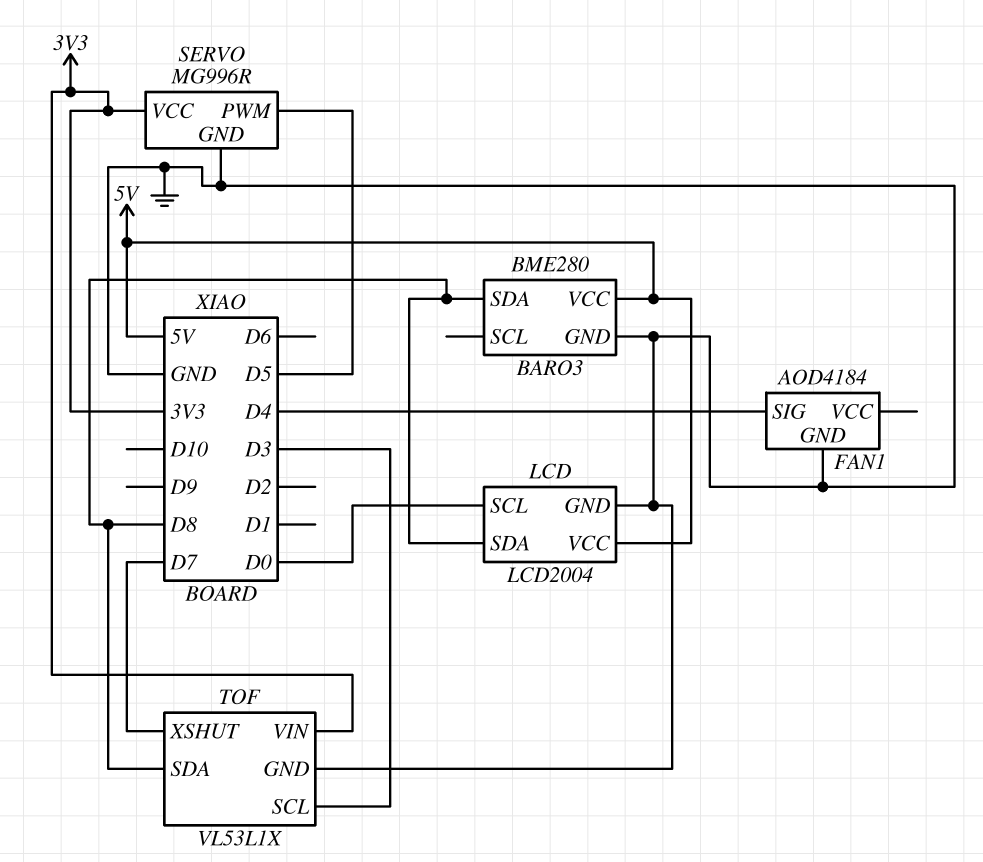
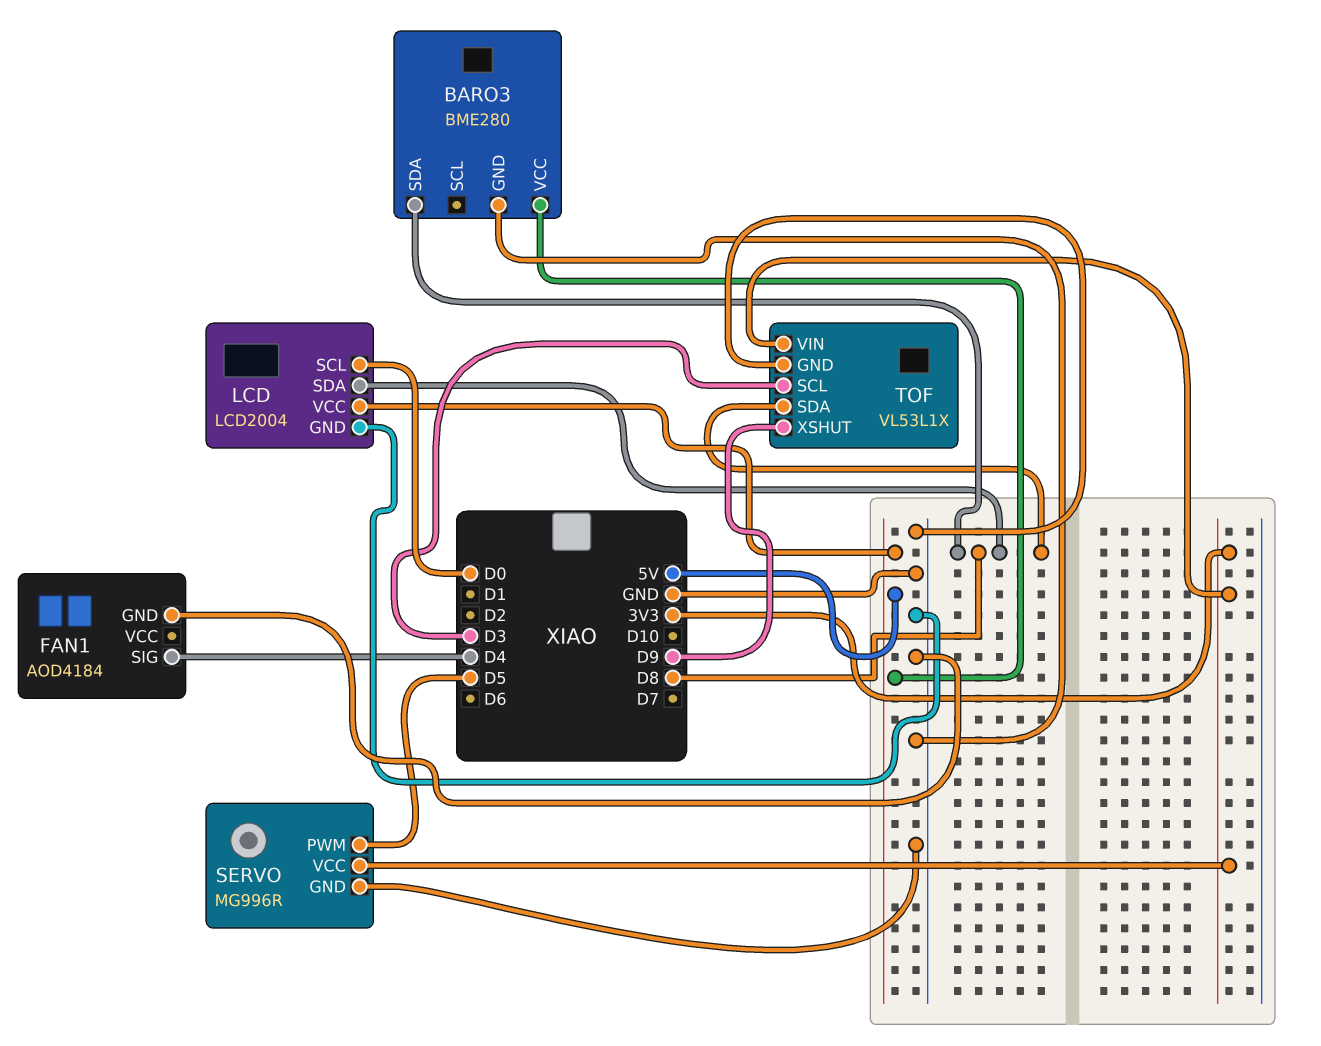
TOF pin XSHUT: D7 -> D9

